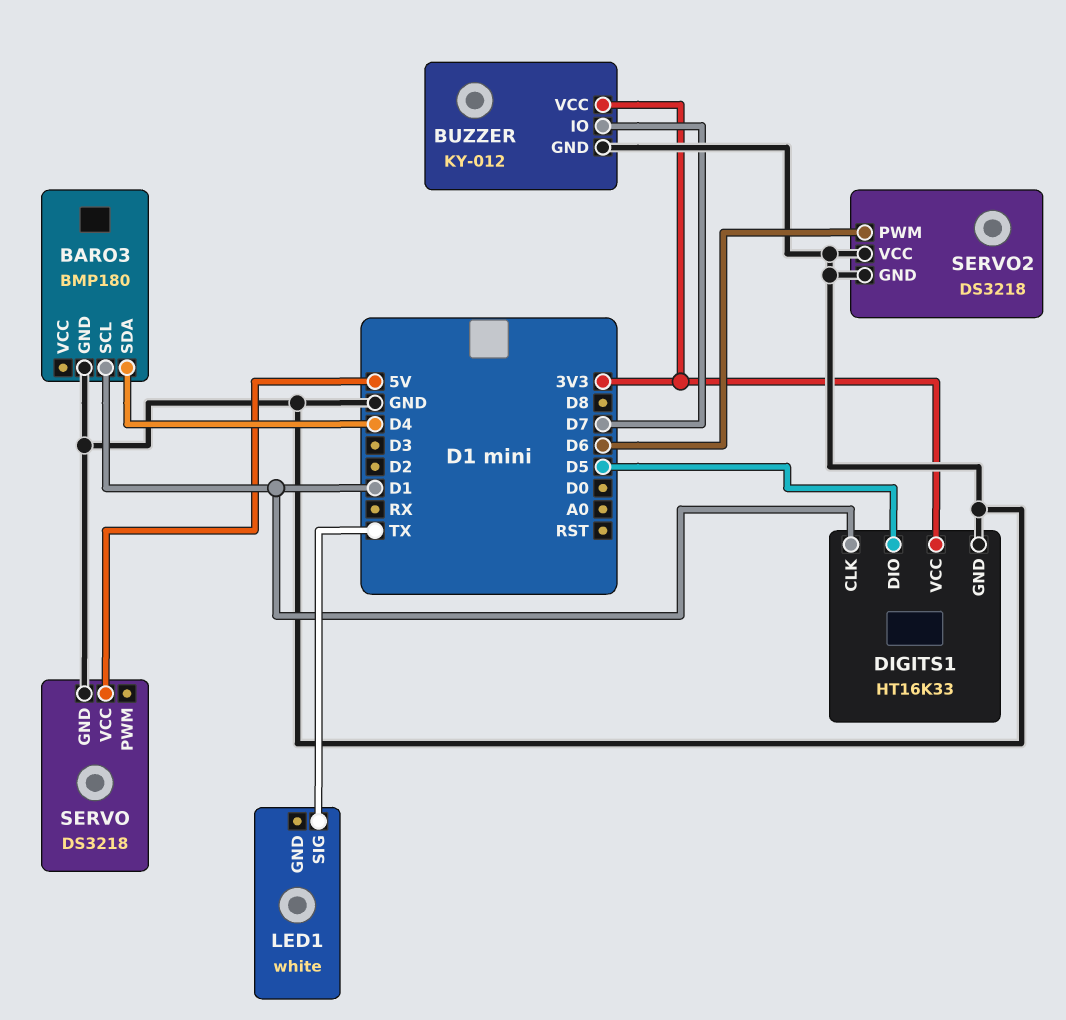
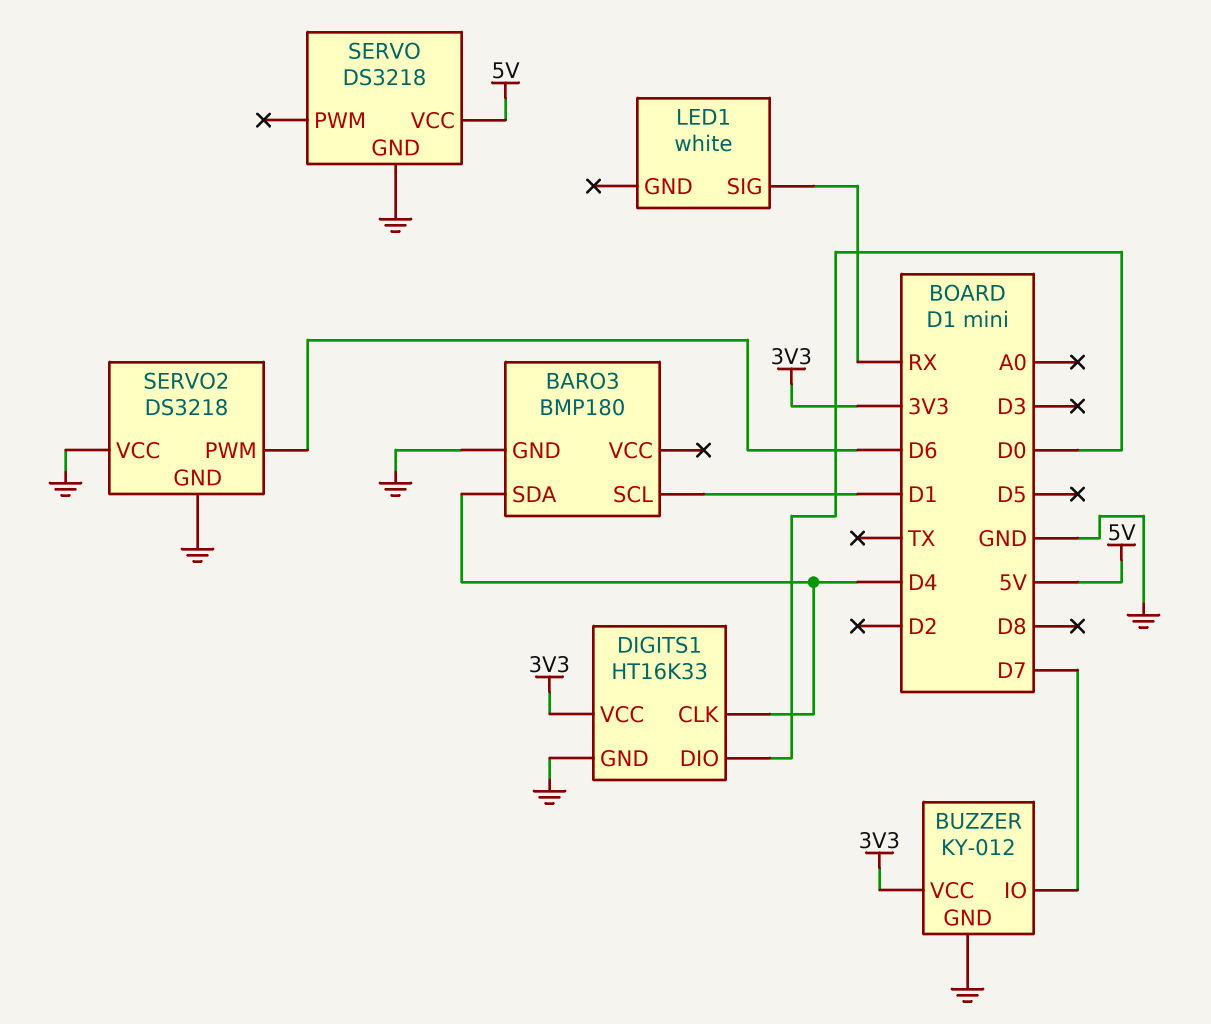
DIGITS1 pin CLK: D1 -> D4
DIGITS1 pin DIO: D5 -> D0
LED1 pin SIG: TX -> RX

